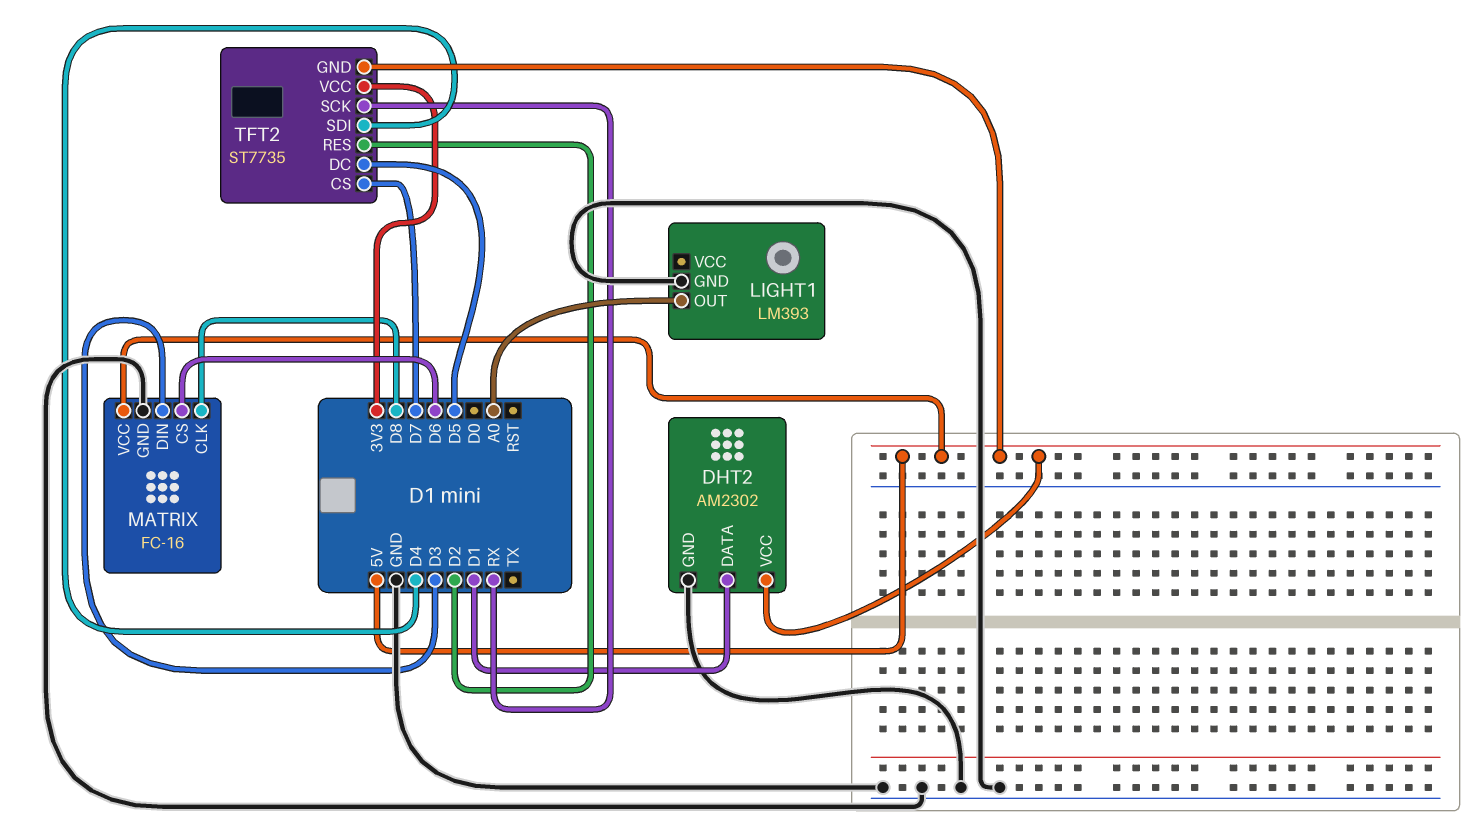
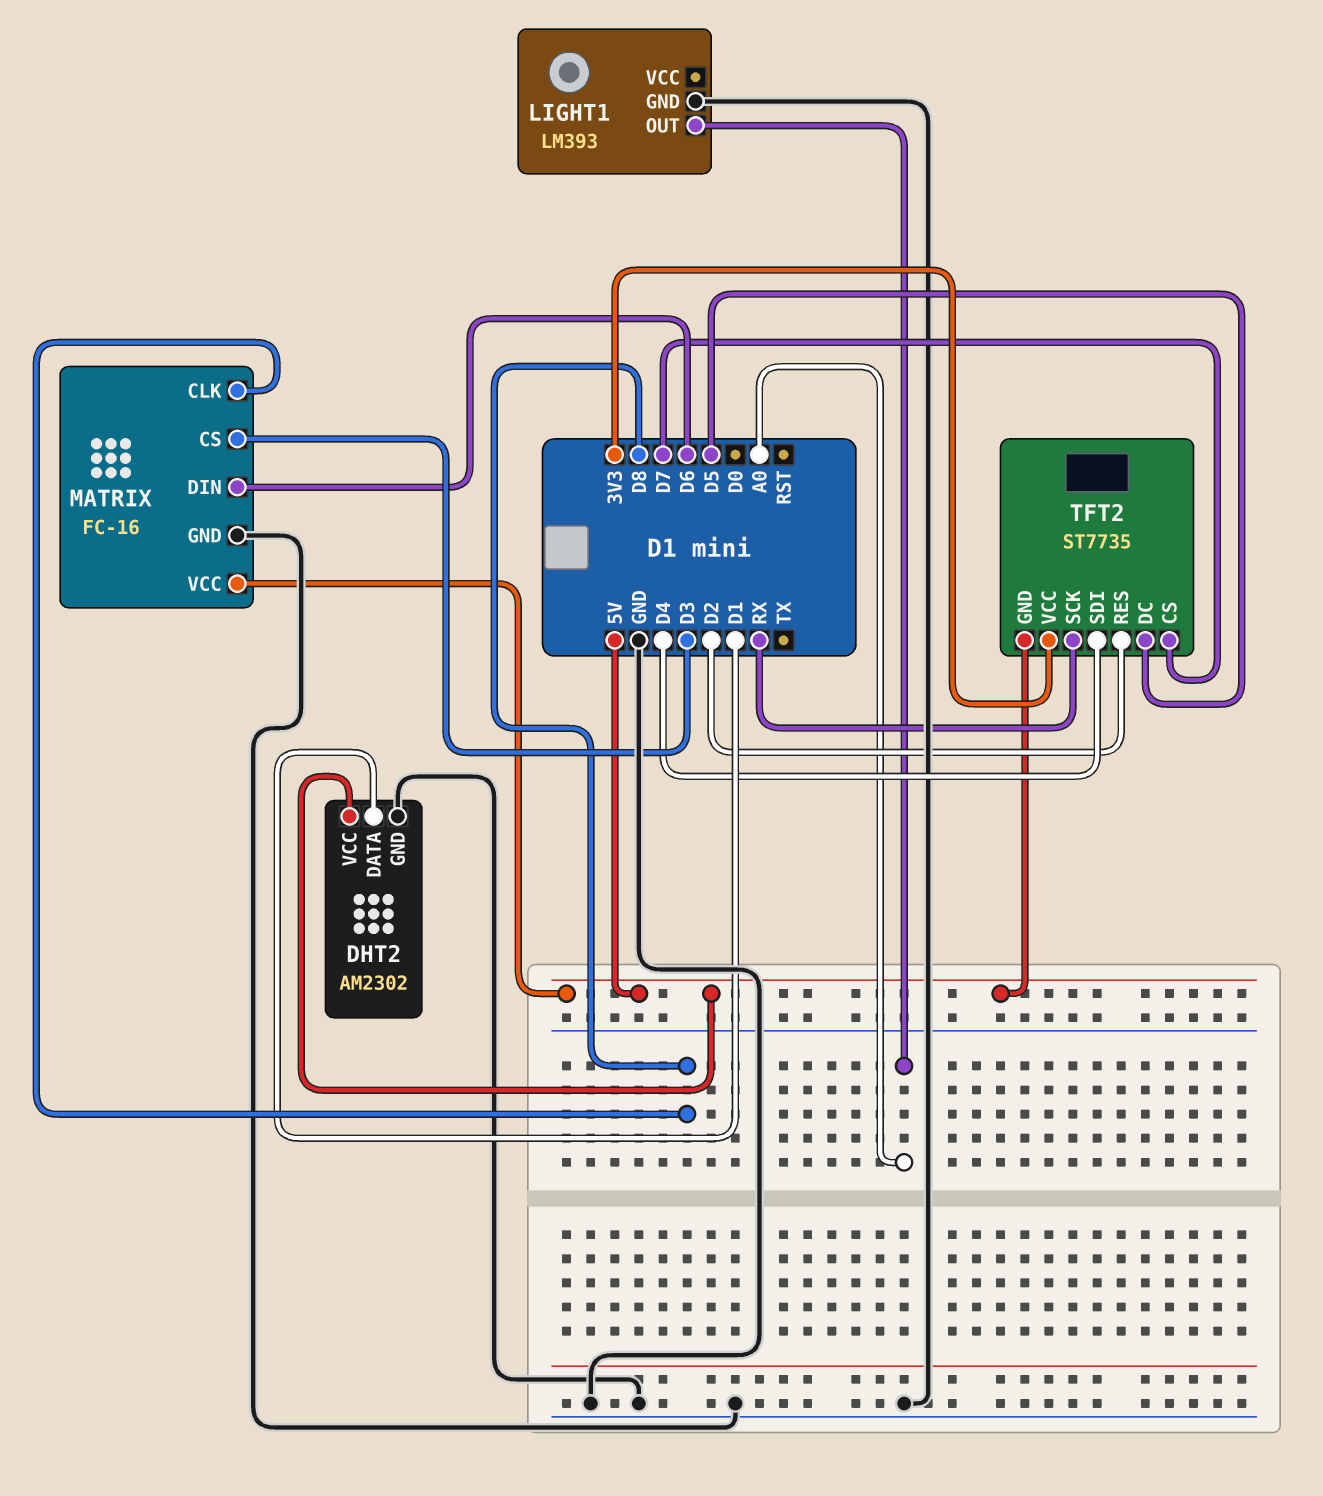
MATRIX pin CS: D6 -> D3
MATRIX pin DIN: D3 -> D6

